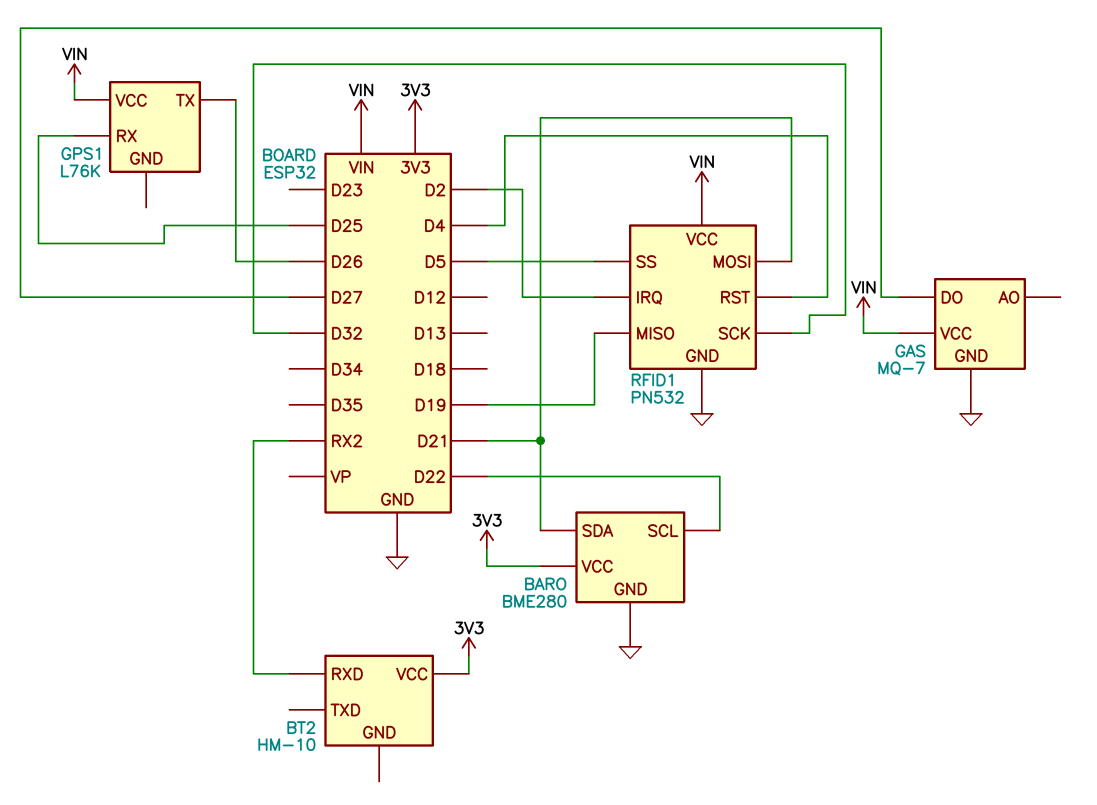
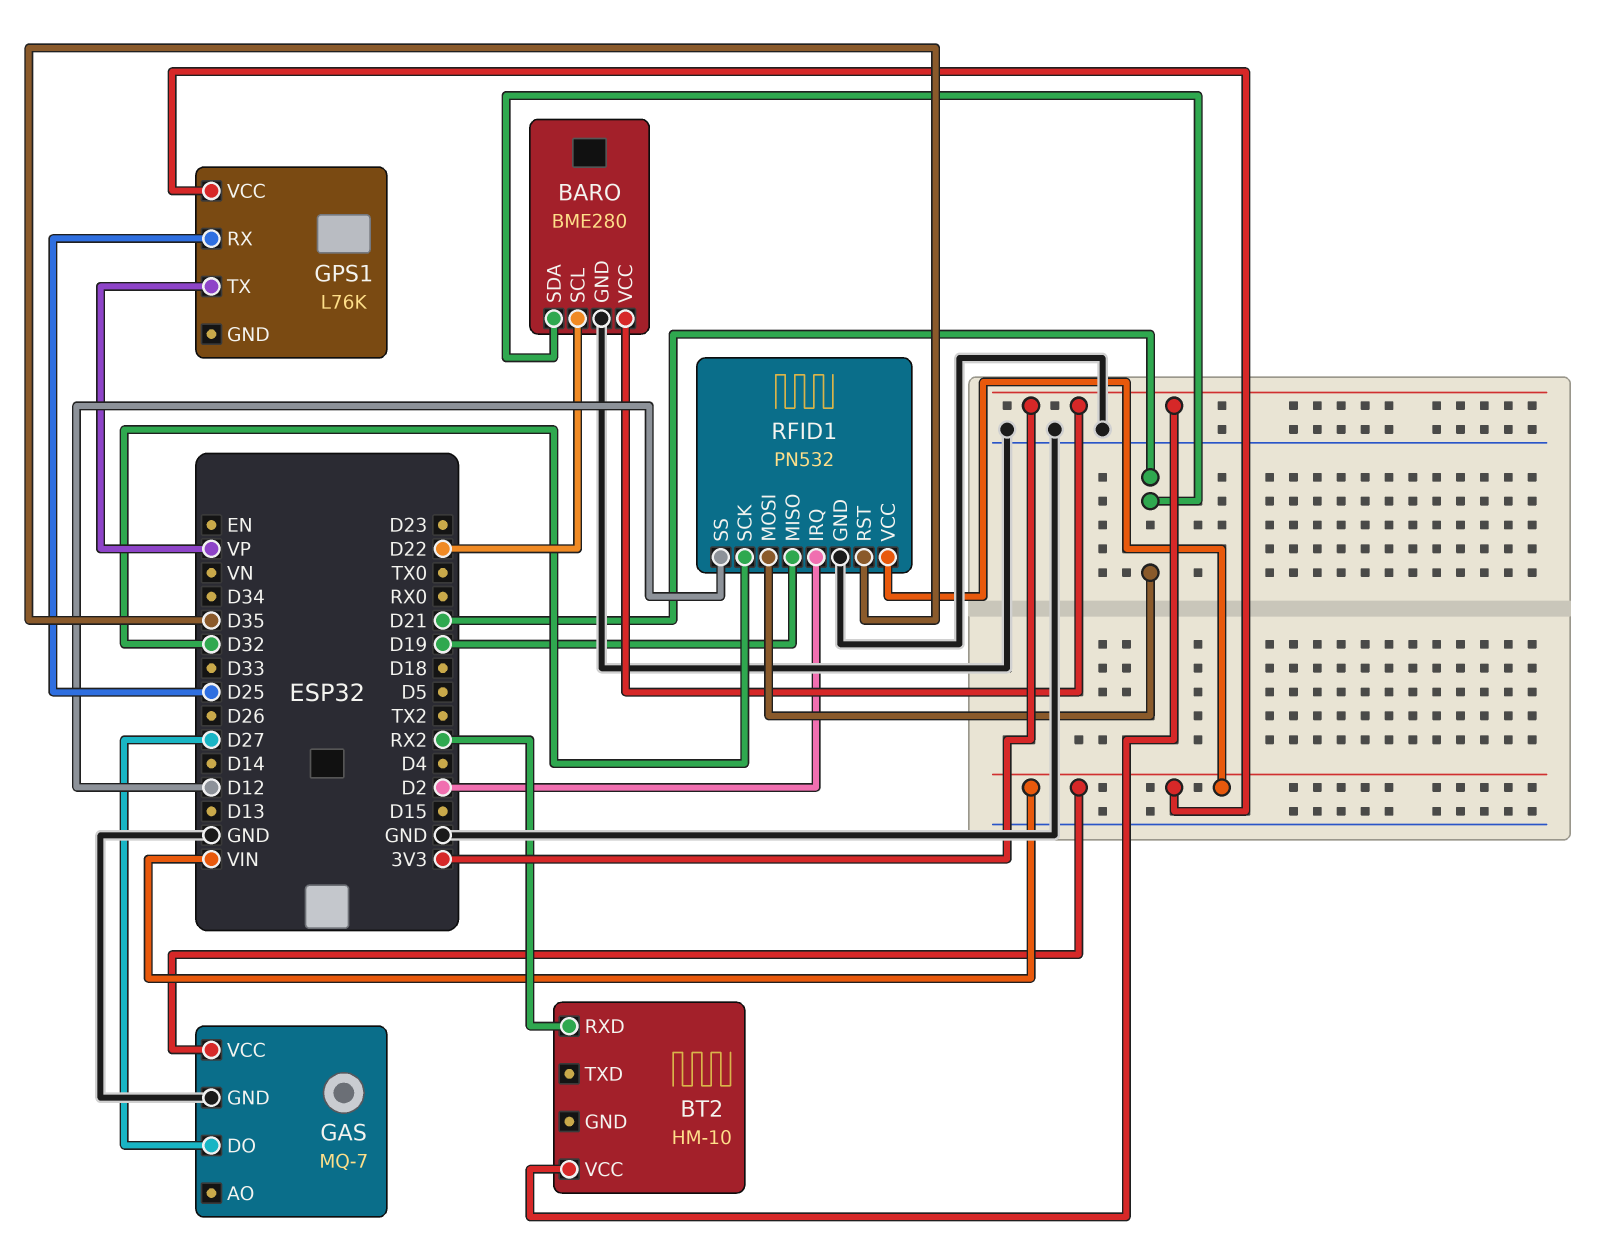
GPS1 pin TX: D26 -> VP
RFID1 pin RST: D4 -> D35
RFID1 pin SS: D5 -> D12

